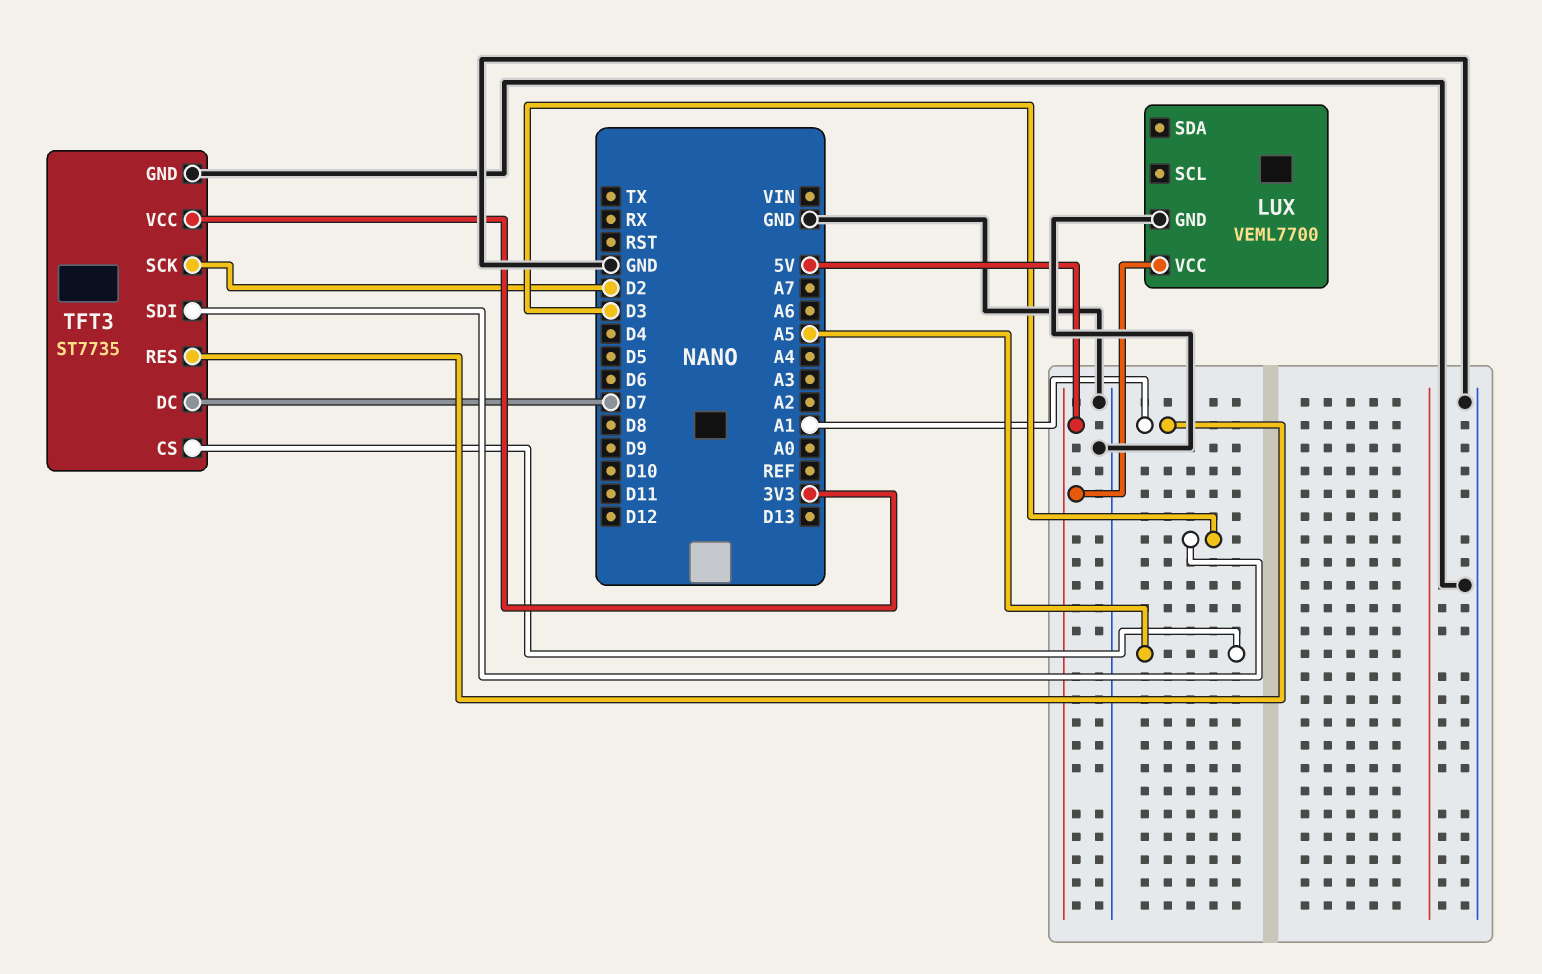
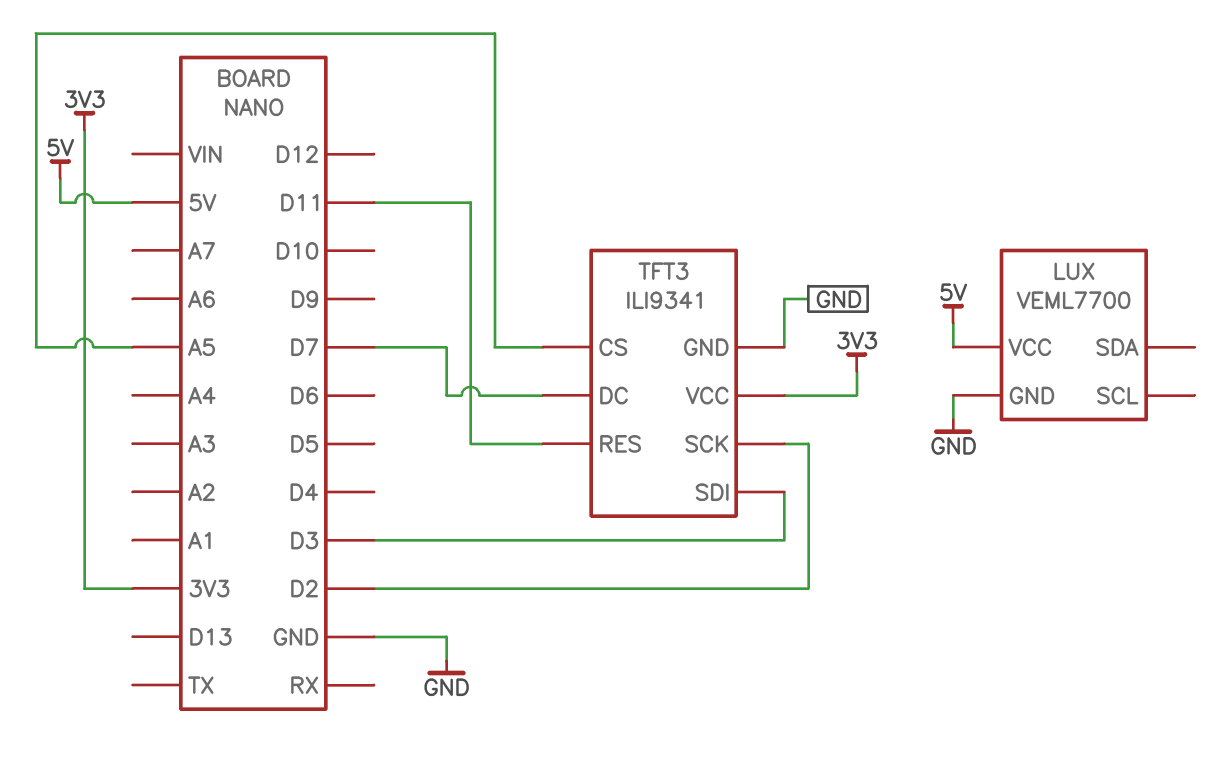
TFT3: ST7735 -> ILI9341
TFT3 pin RES: A1 -> D11

